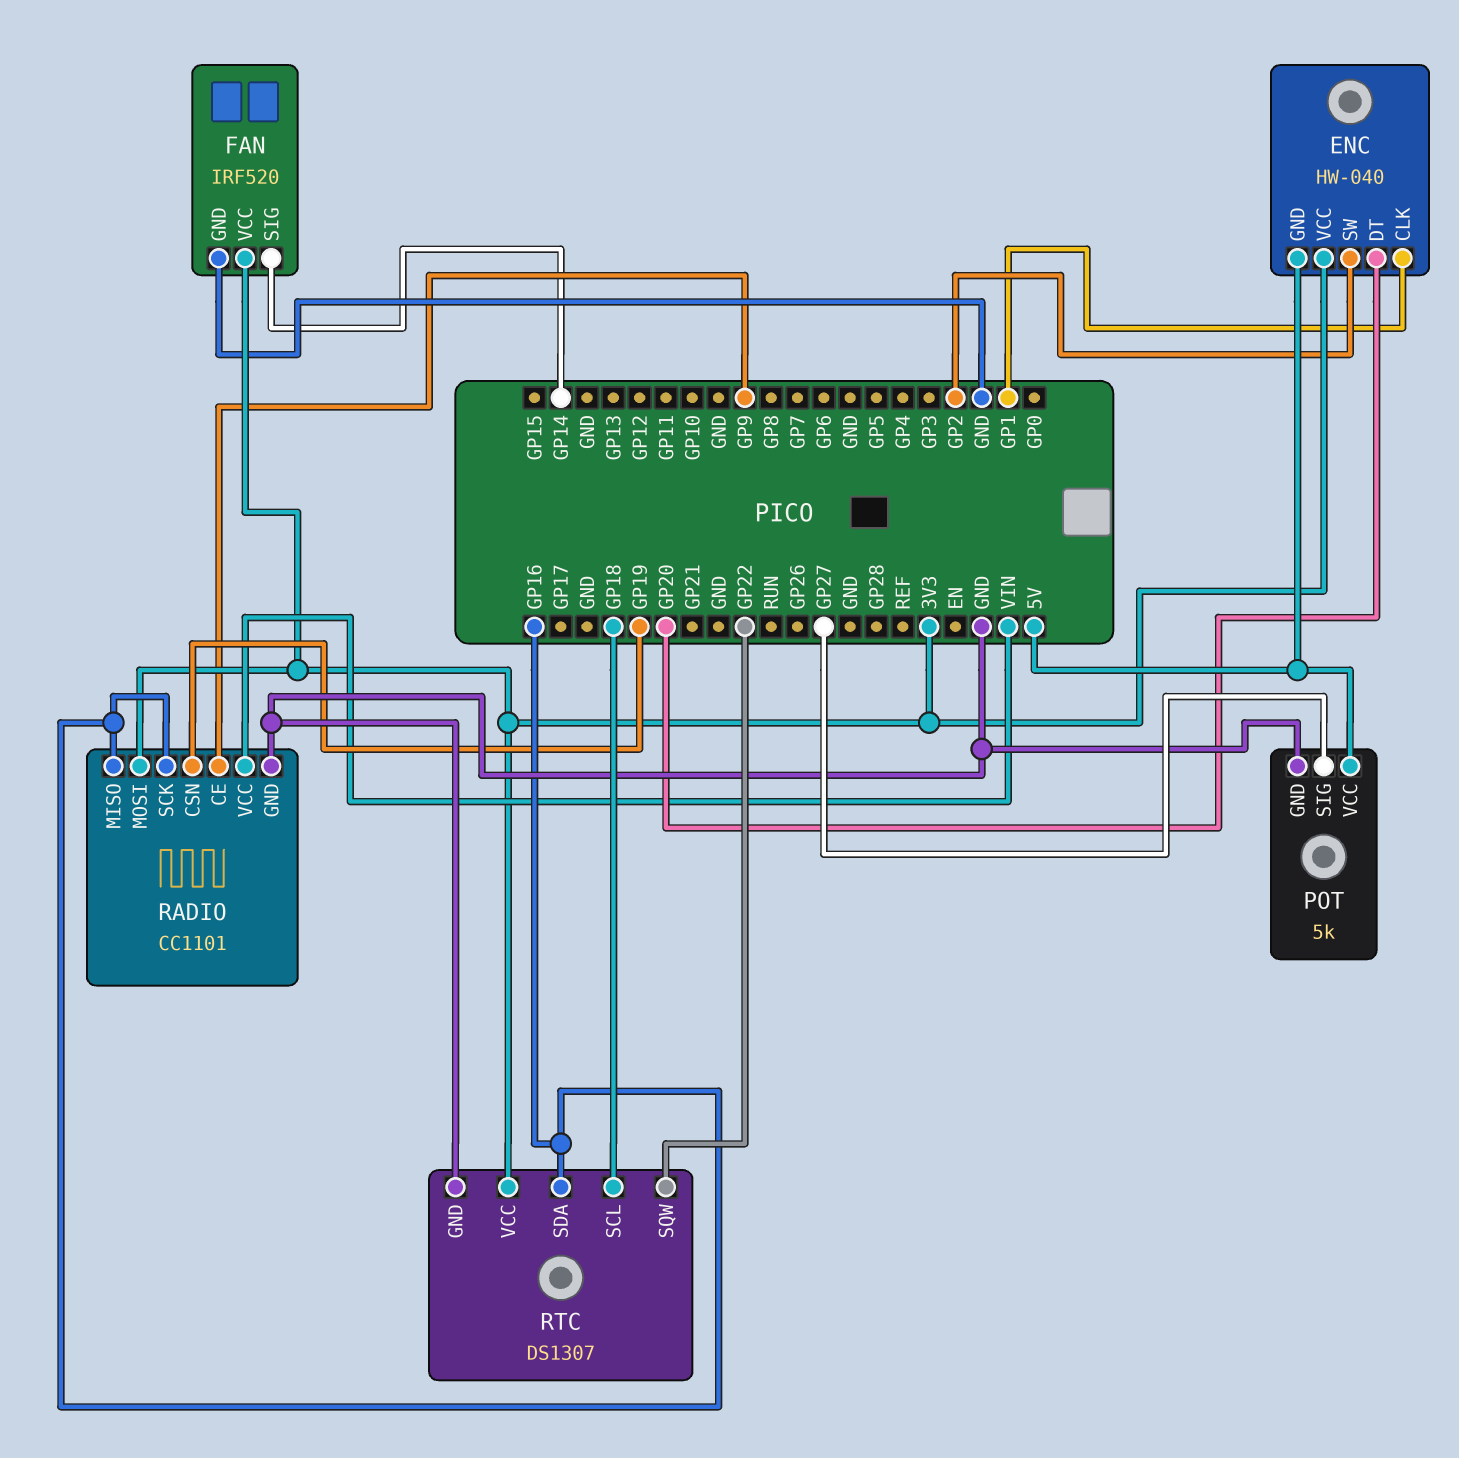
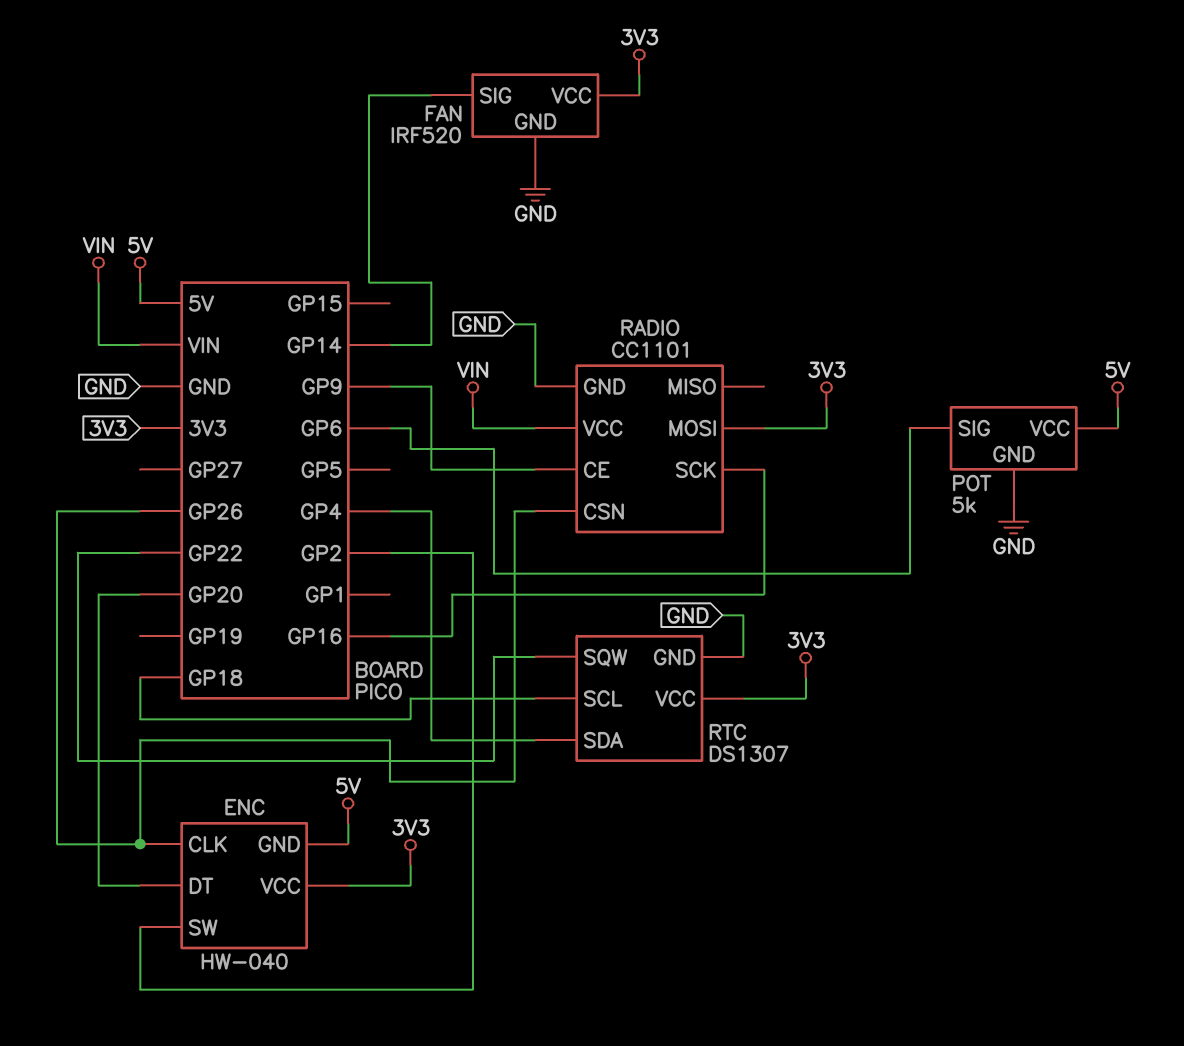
ENC pin CLK: GP1 -> GP26
POT pin SIG: GP27 -> GP6
RADIO pin CSN: GP19 -> GP26
RADIO pin MISO: GP16 -> none
RTC pin SDA: GP16 -> GP4

